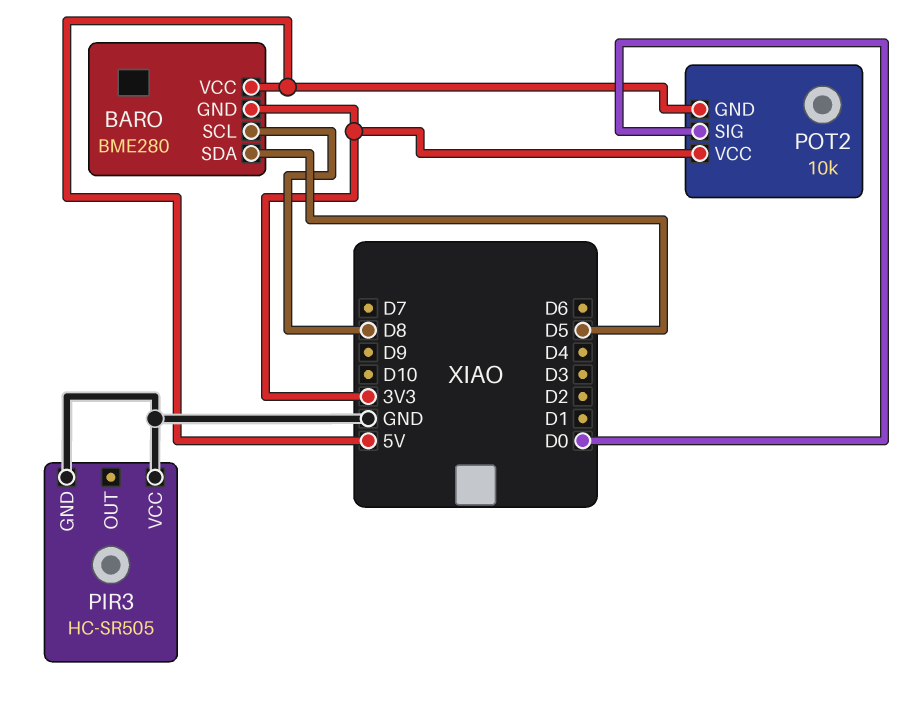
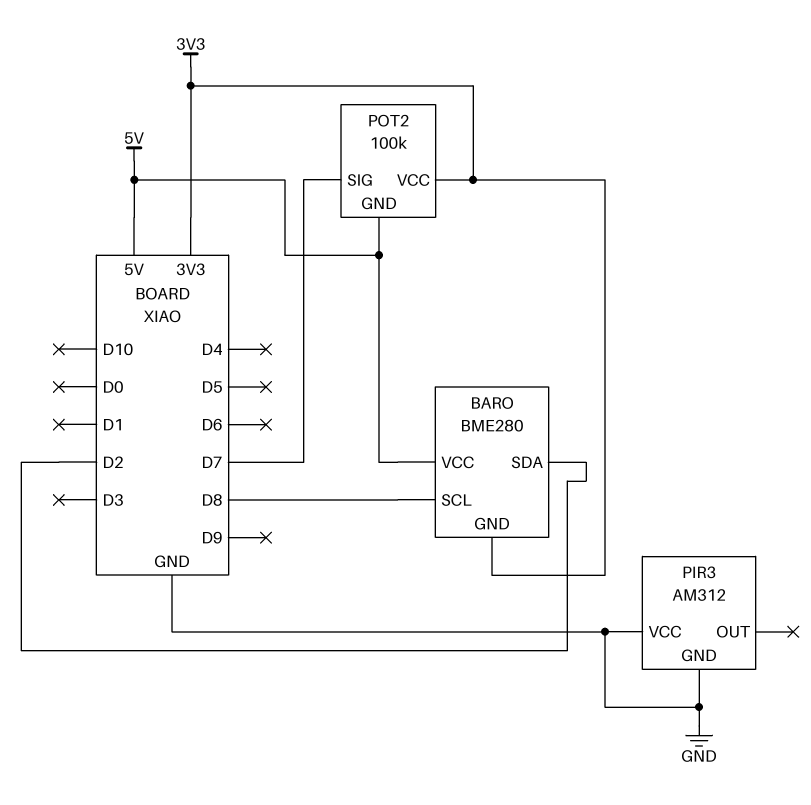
BARO pin SDA: D5 -> D2
PIR3: HC-SR505 -> AM312
POT2: 10k -> 100k
POT2 pin SIG: D0 -> D7

